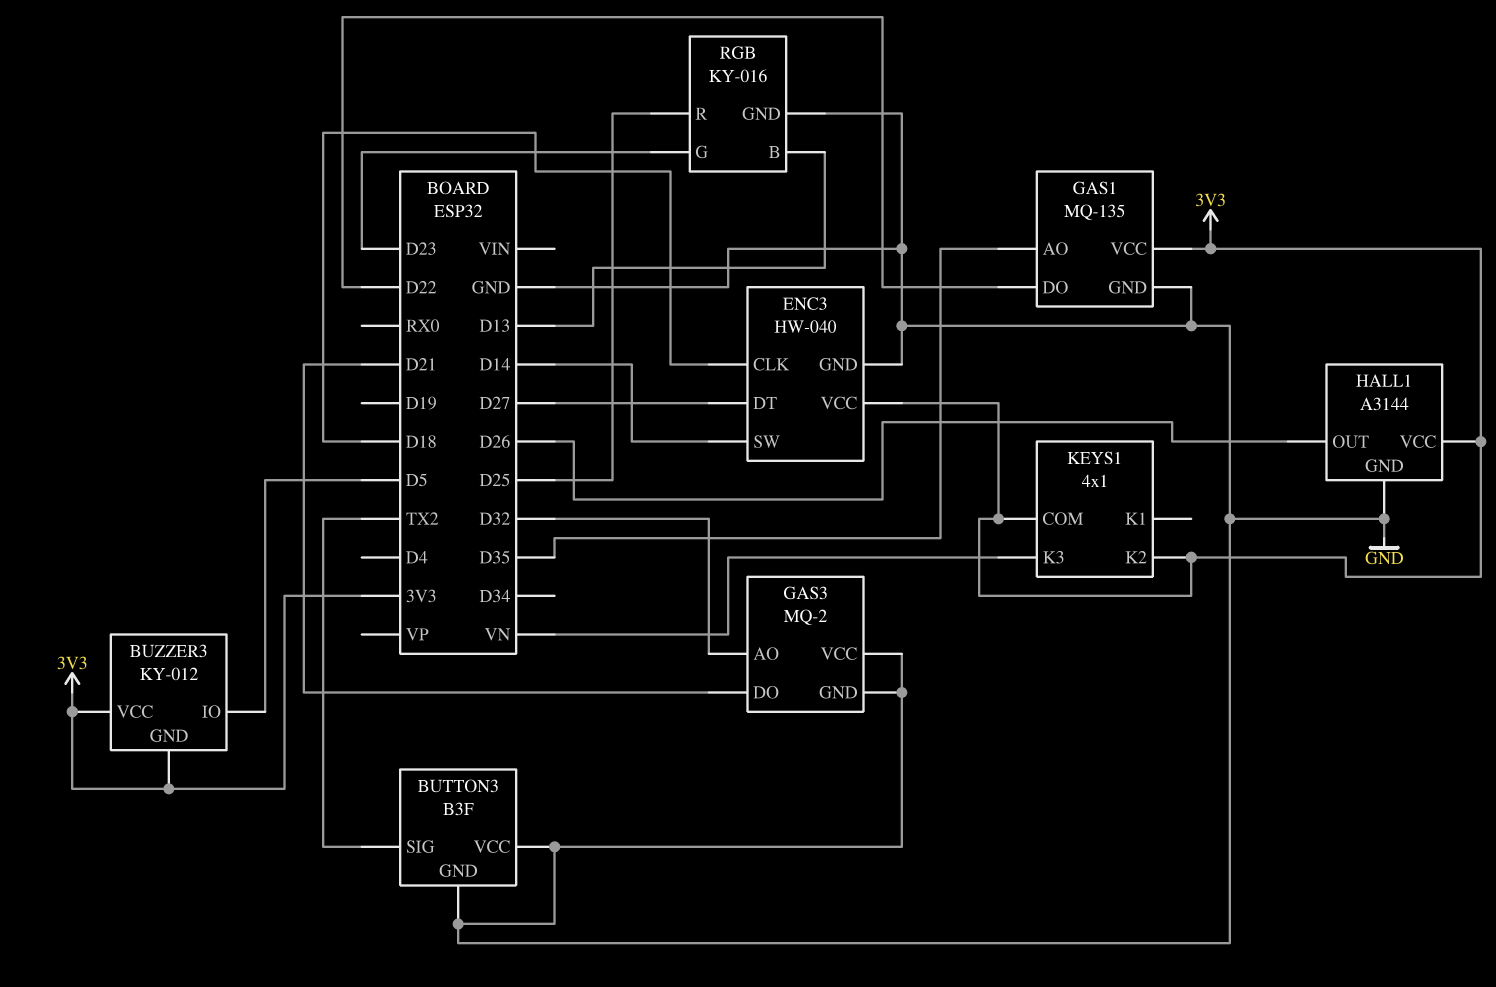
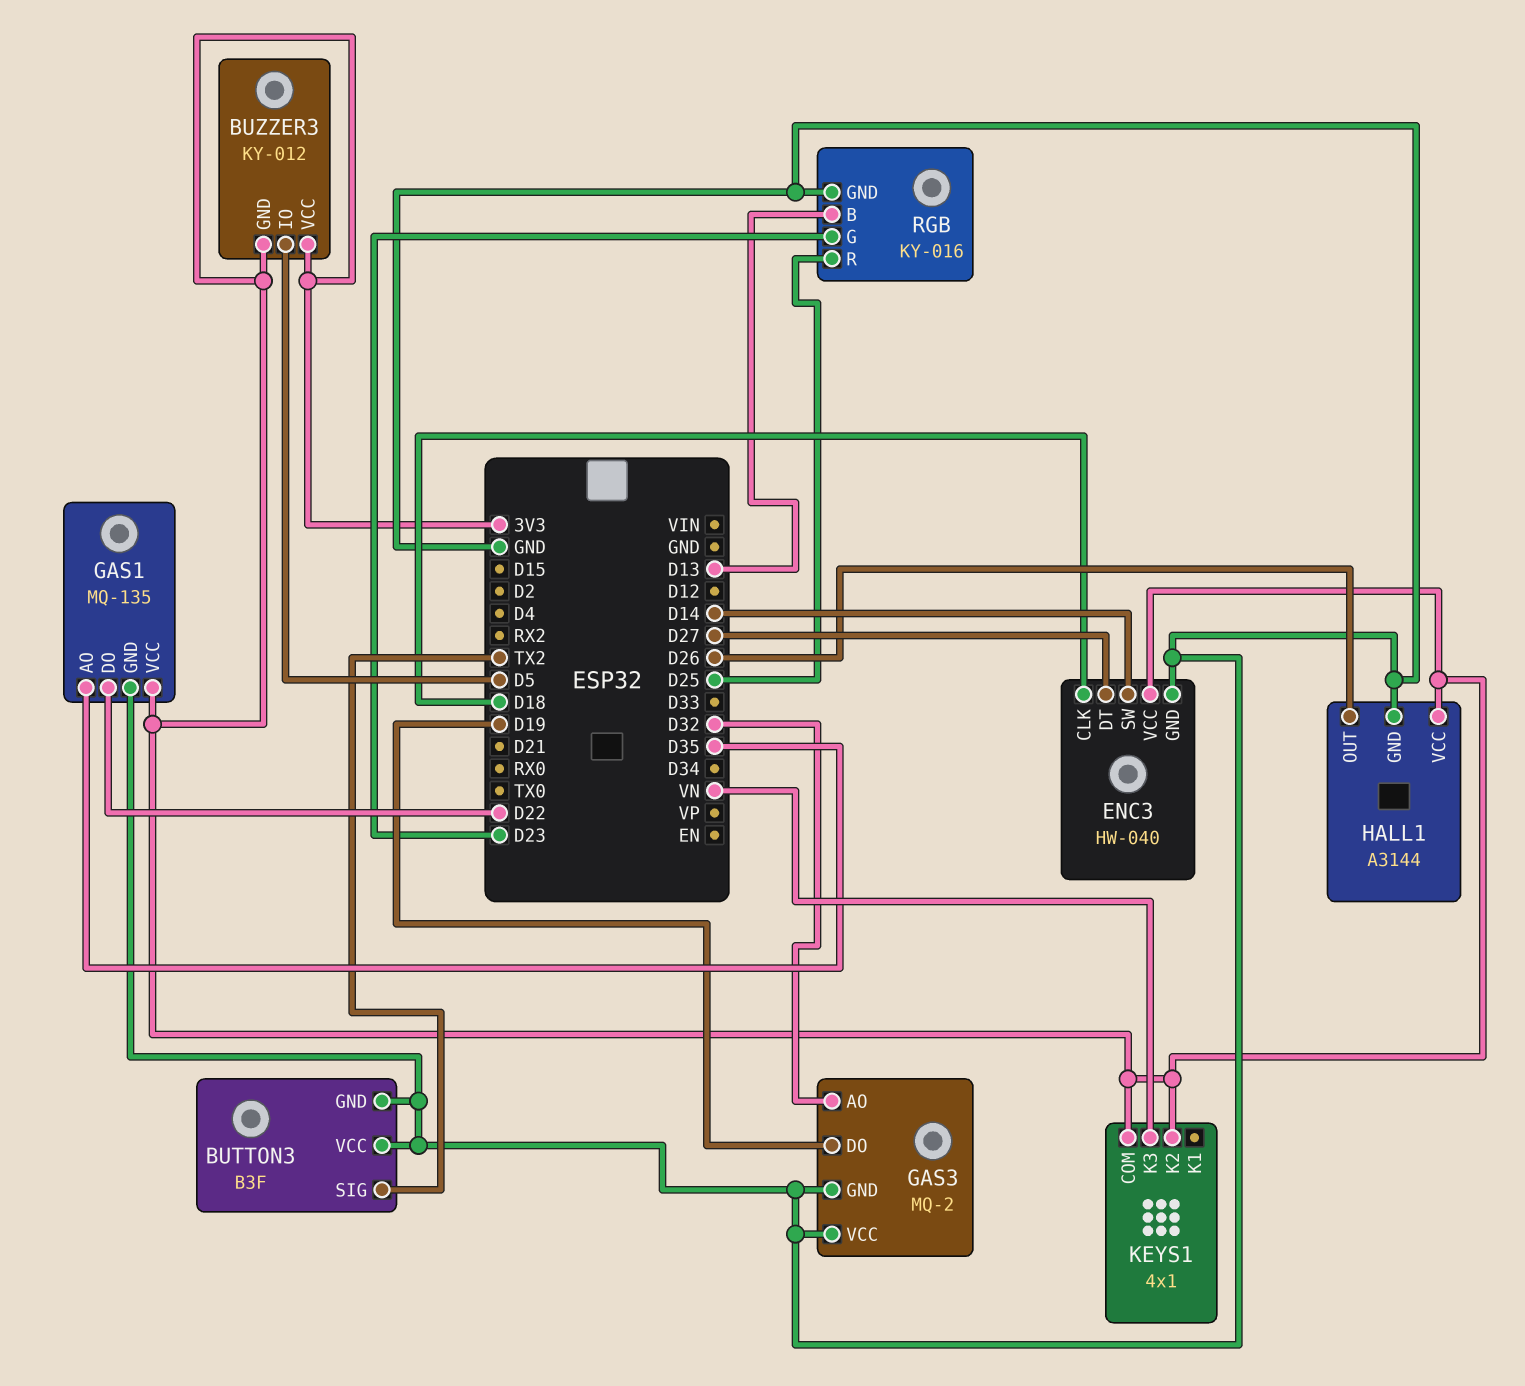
GAS3 pin DO: D21 -> D19

